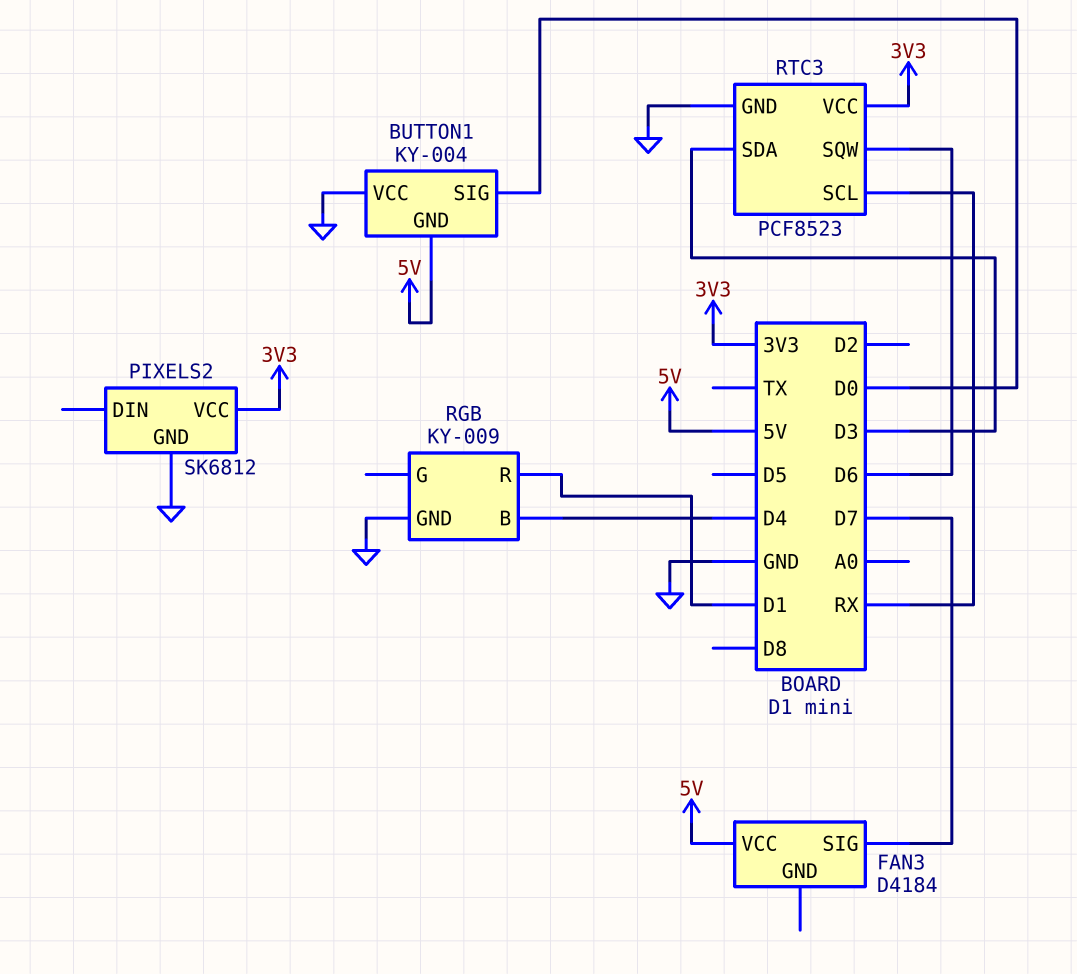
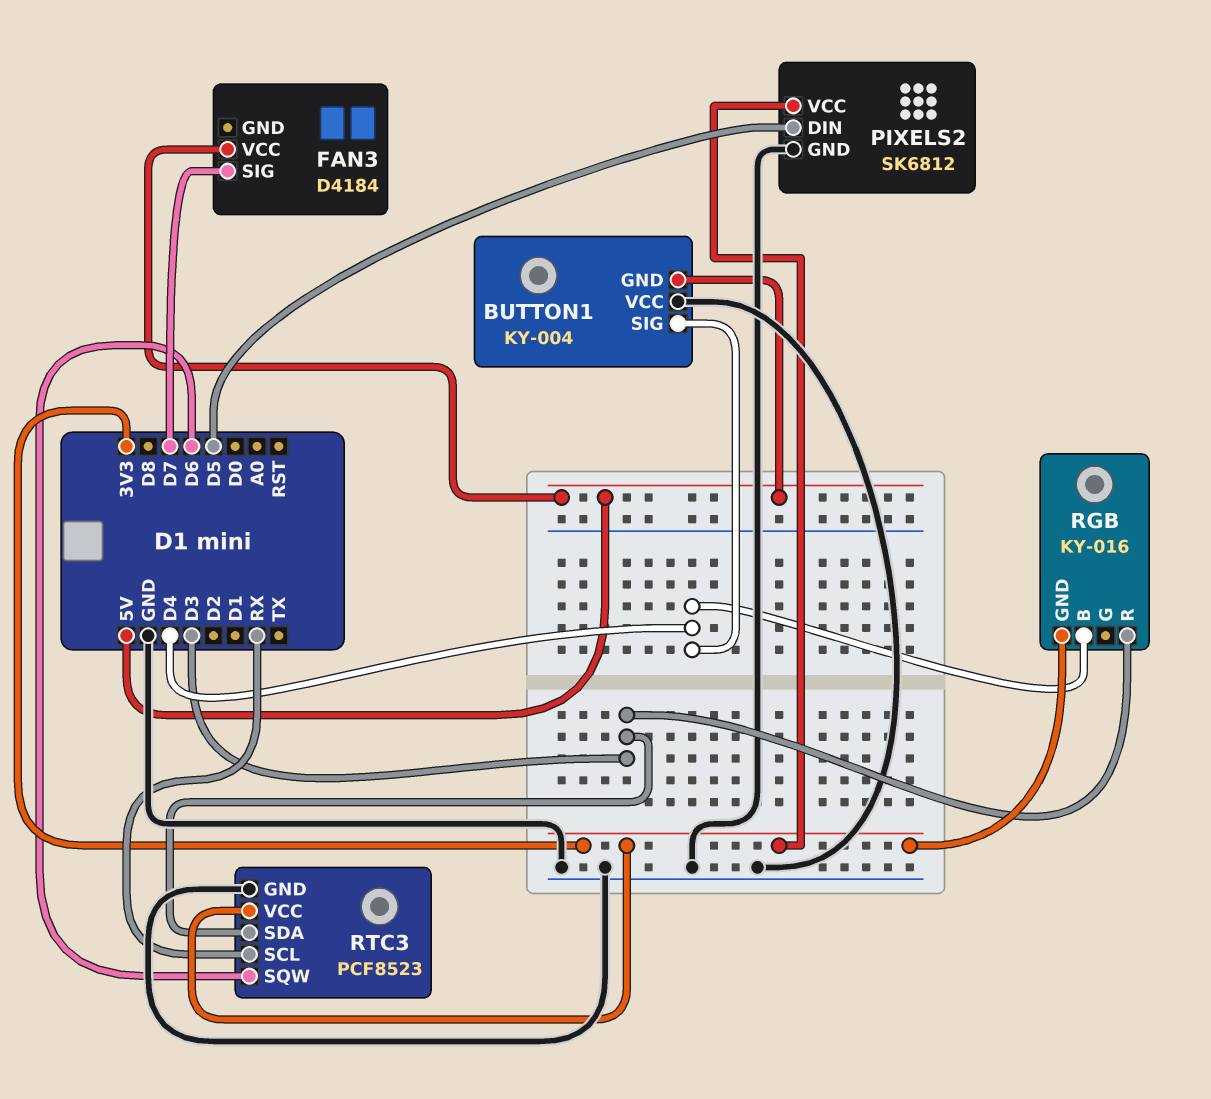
BUTTON1 pin SIG: D0 -> D4
PIXELS2 pin DIN: none -> D5
RGB: KY-009 -> KY-016
RGB pin GND: GND -> 3V3
RGB pin R: D1 -> D3

